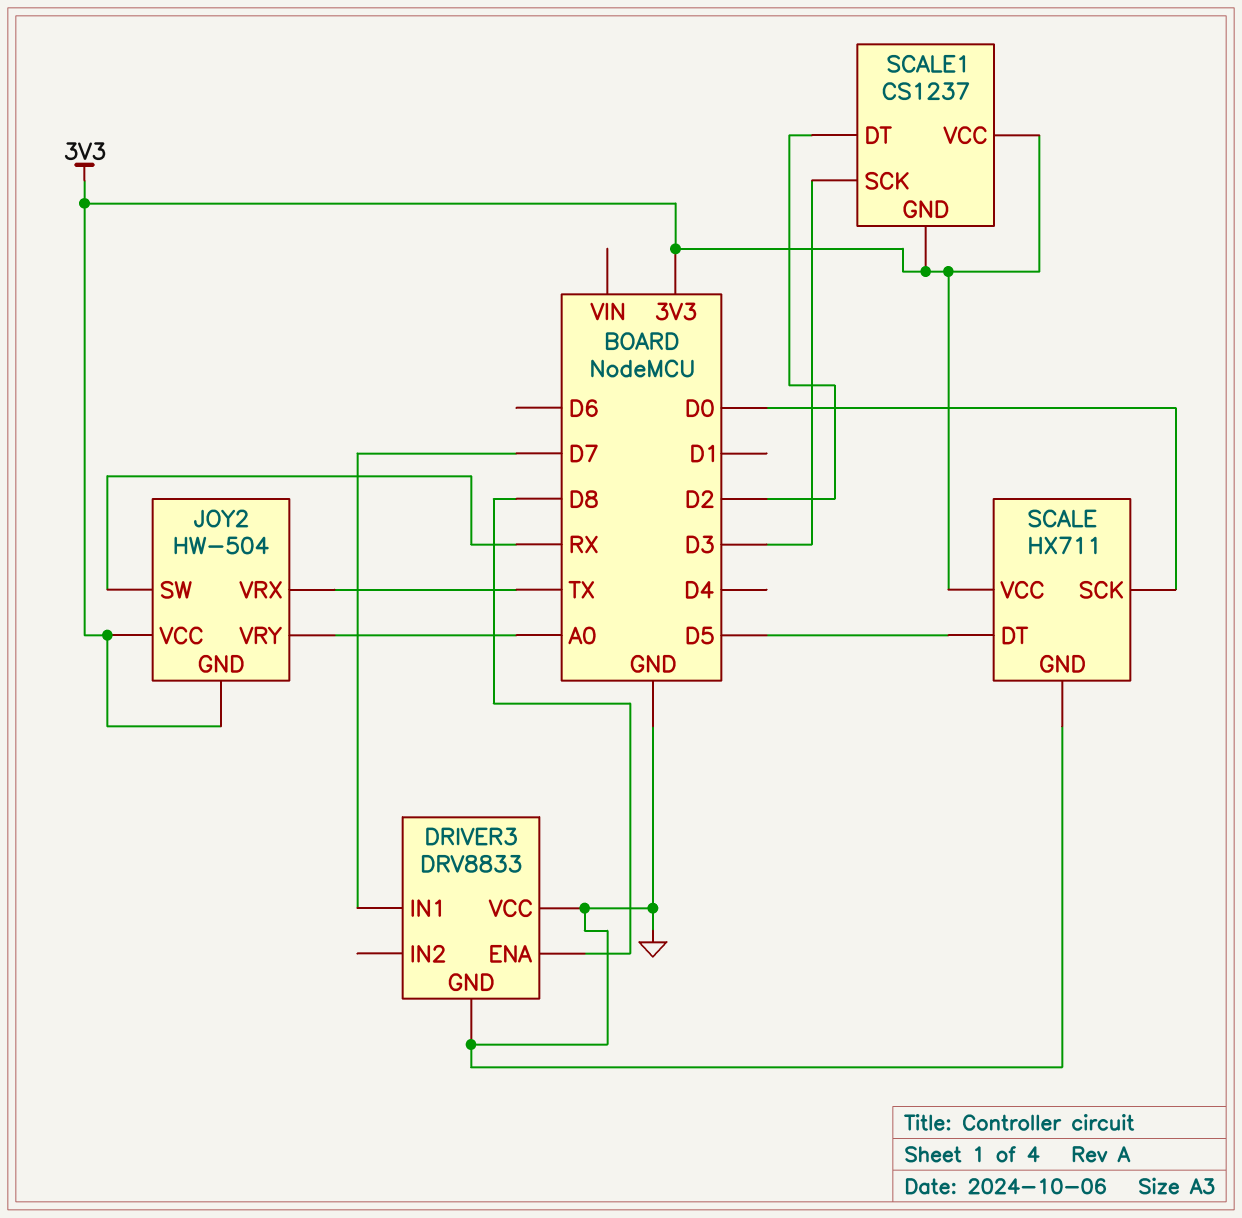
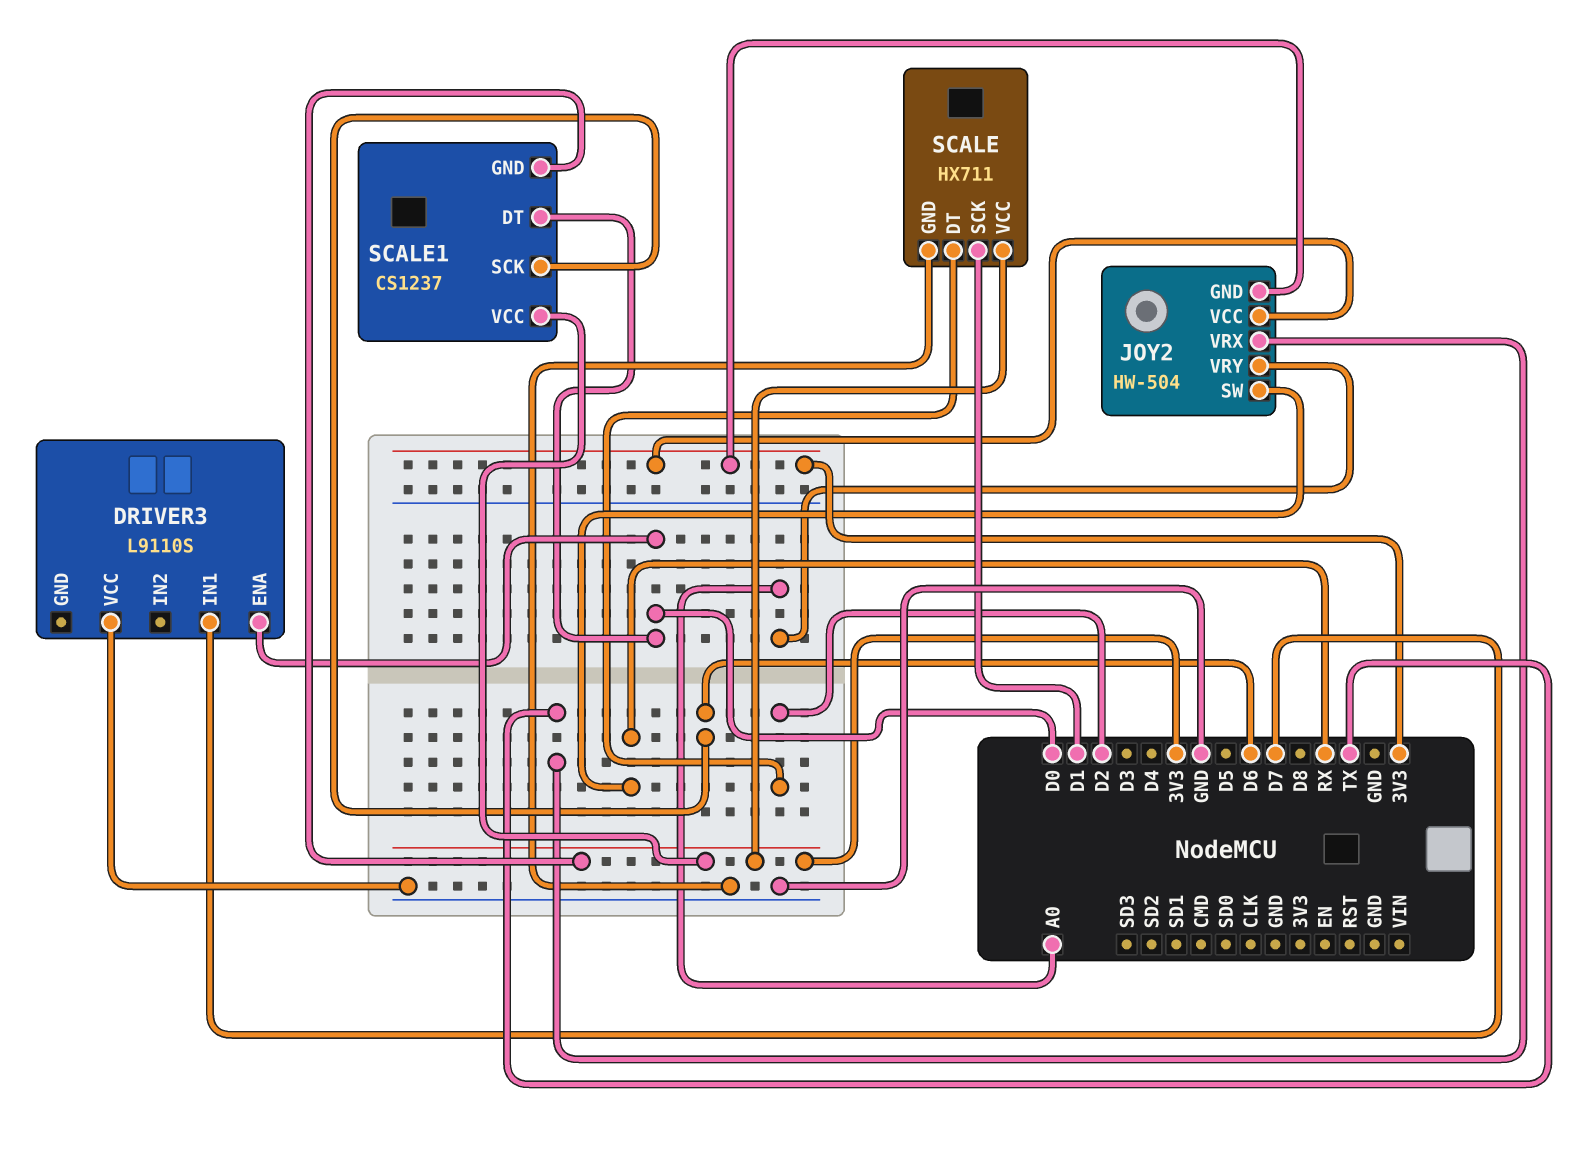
DRIVER3: DRV8833 -> L9110S
DRIVER3 pin ENA: D8 -> D0
DRIVER3 pin GND: GND -> none
SCALE pin DT: D5 -> D2
SCALE pin SCK: D0 -> D1
SCALE1 pin DT: D2 -> D0
SCALE1 pin SCK: D3 -> D6

